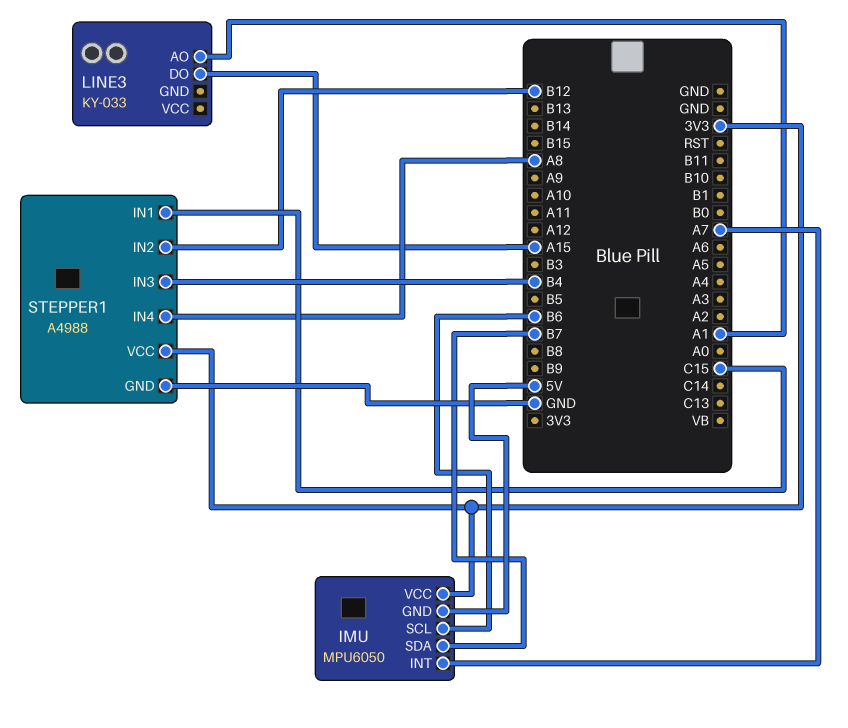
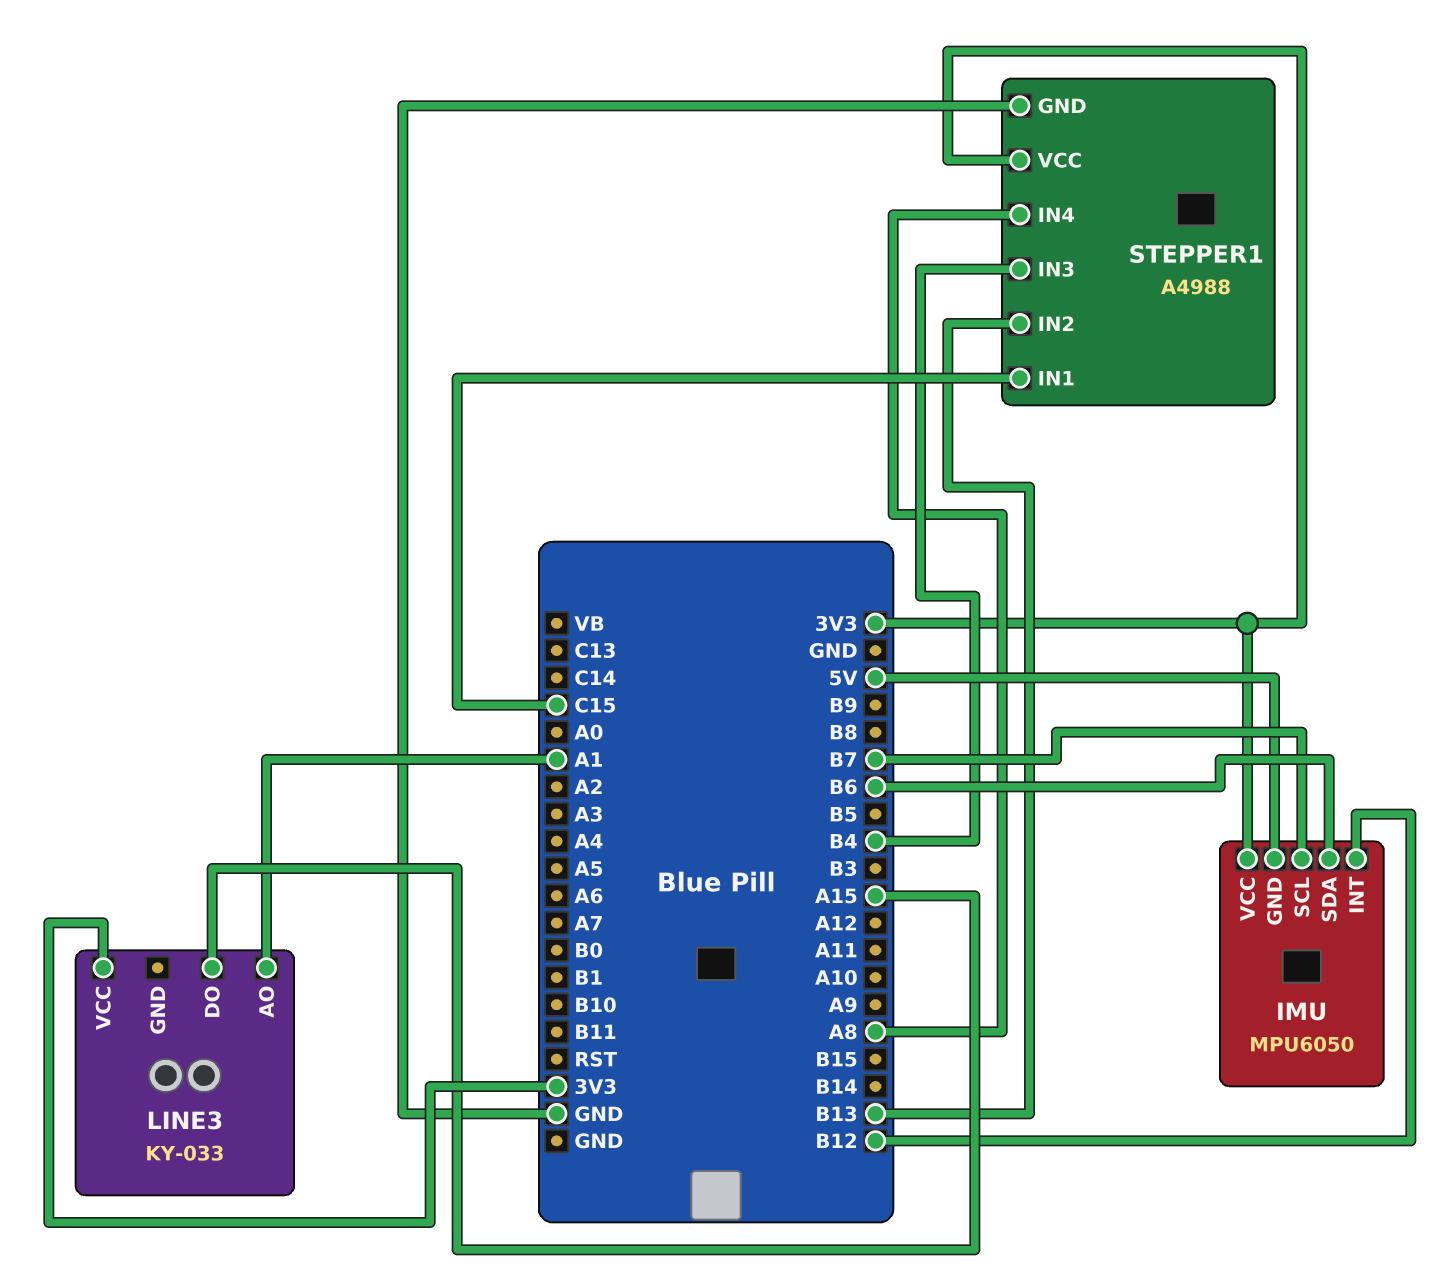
IMU pin INT: A7 -> B12
IMU pin SCL: B6 -> B7
IMU pin SDA: B7 -> B6
LINE3 pin VCC: none -> 3V3
STEPPER1 pin IN2: B12 -> B13

